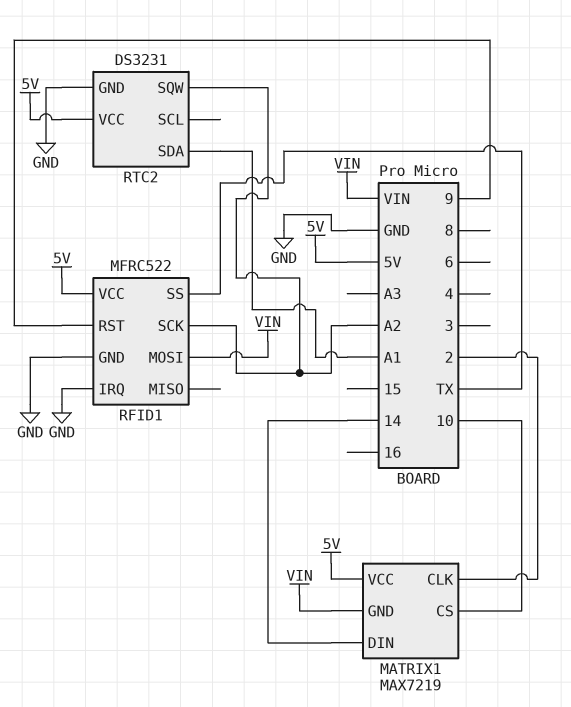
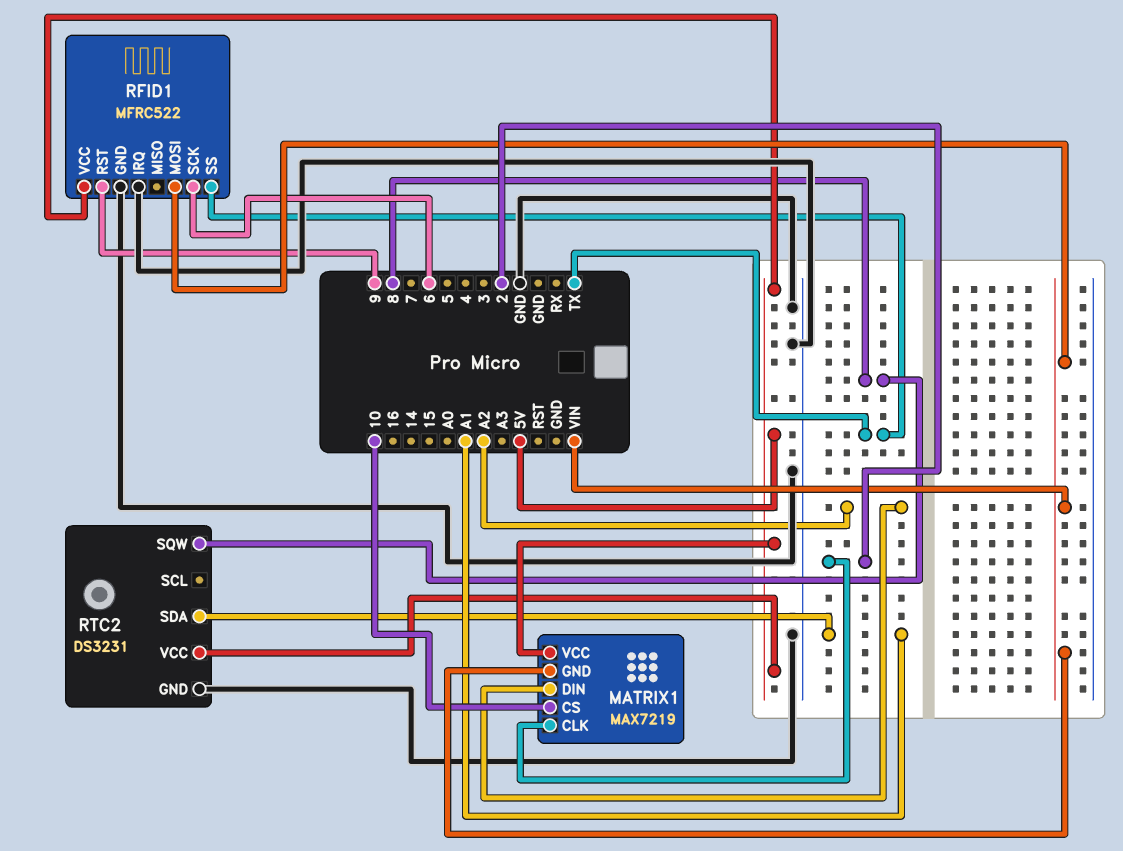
MATRIX1 pin DIN: 14 -> A2
RFID1 pin SCK: A2 -> 6
RTC2 pin SQW: A2 -> 8

